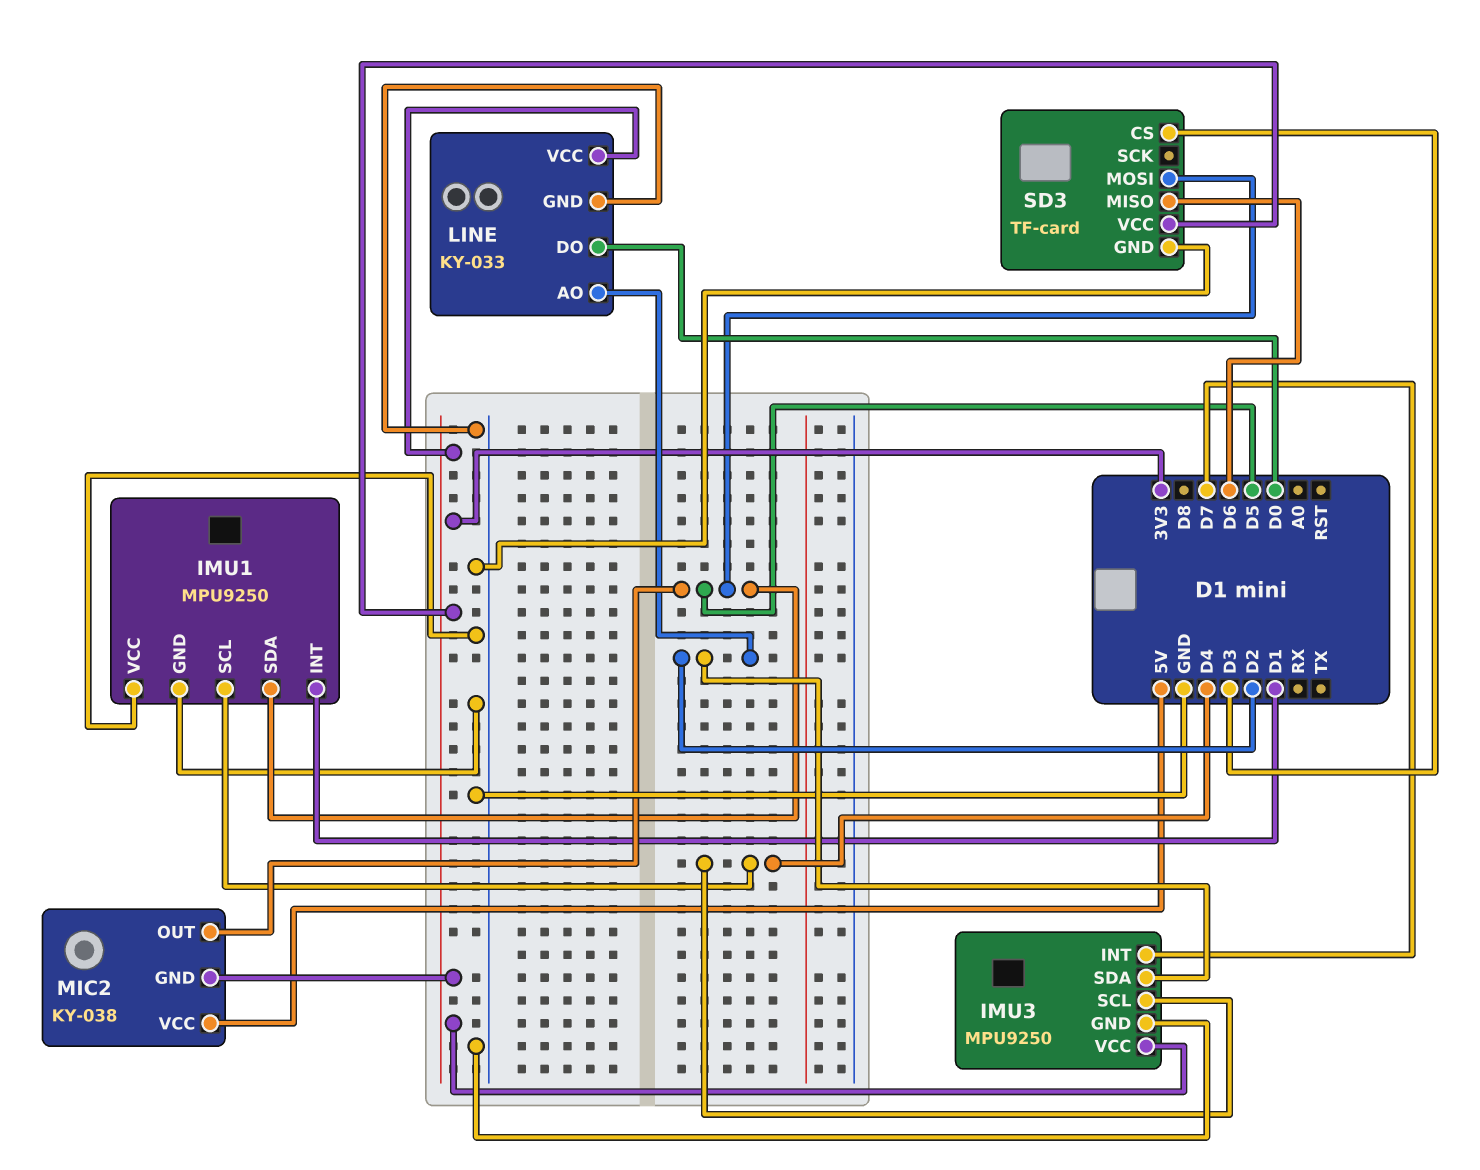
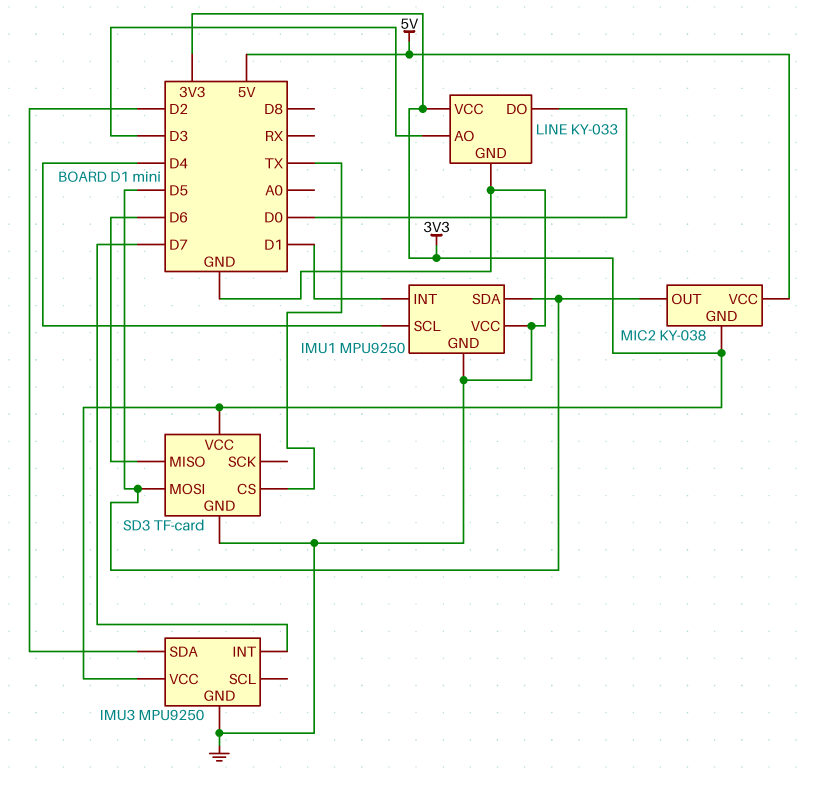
IMU3 pin SCL: D4 -> none
LINE pin AO: D2 -> D3
SD3 pin CS: D3 -> TX

